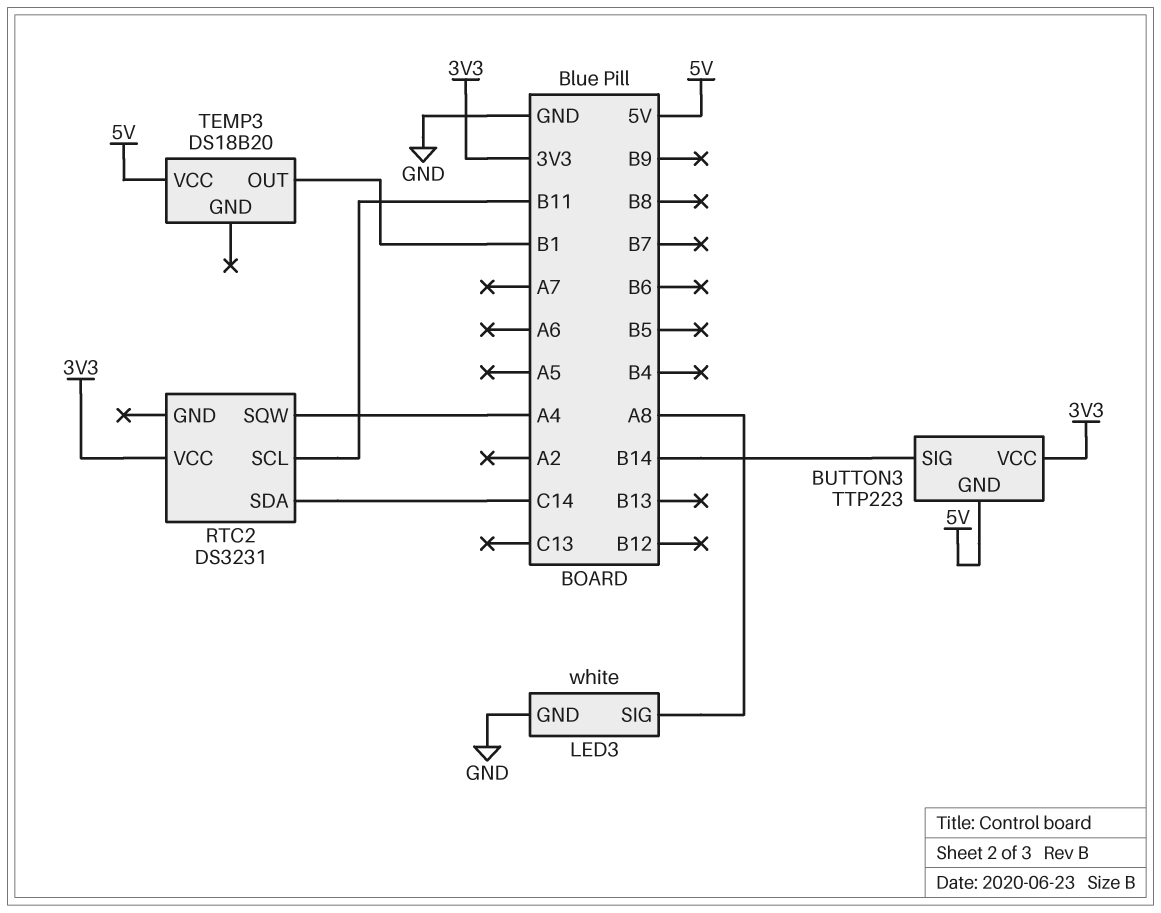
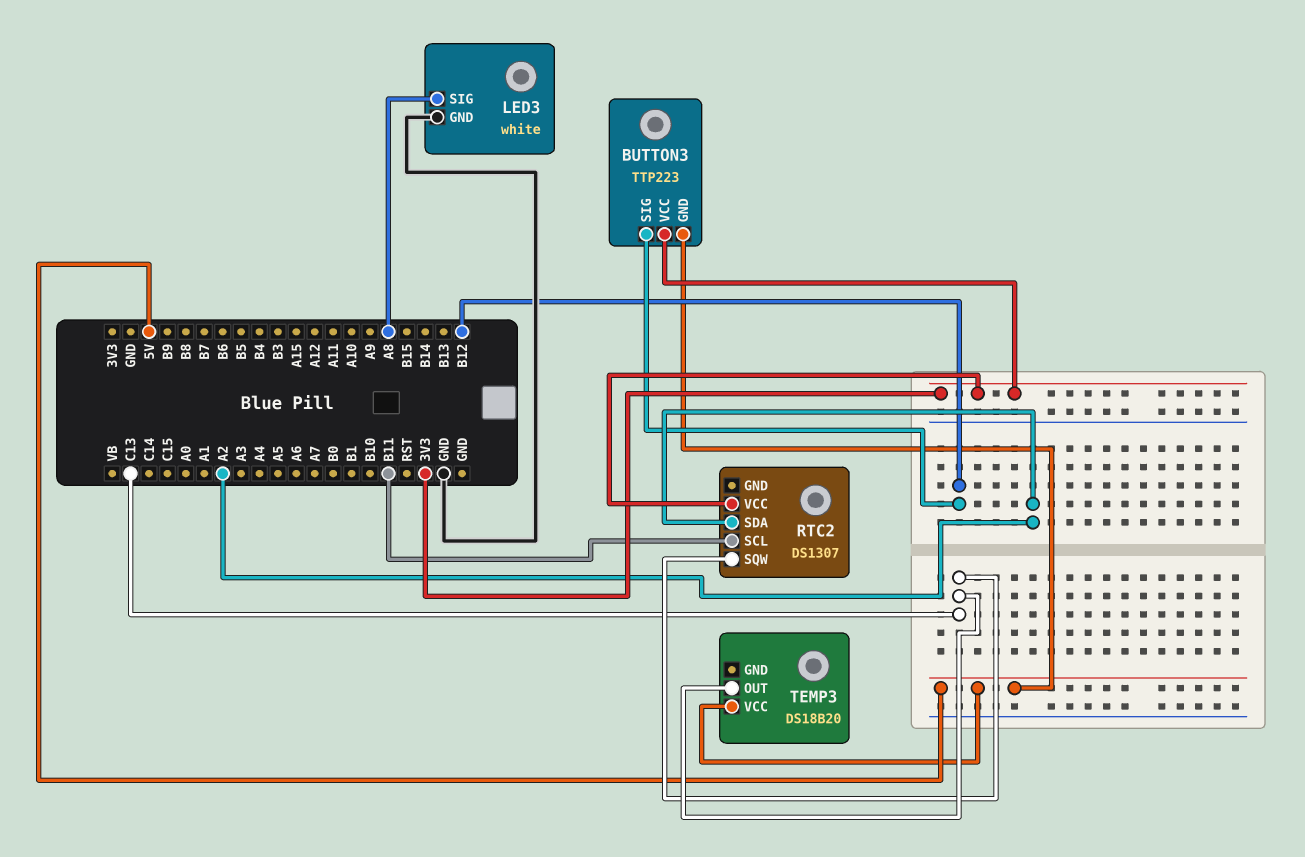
BUTTON3 pin SIG: B14 -> B12
RTC2: DS3231 -> DS1307
RTC2 pin SDA: C14 -> A2
RTC2 pin SQW: A4 -> C13
TEMP3 pin OUT: B1 -> C13

